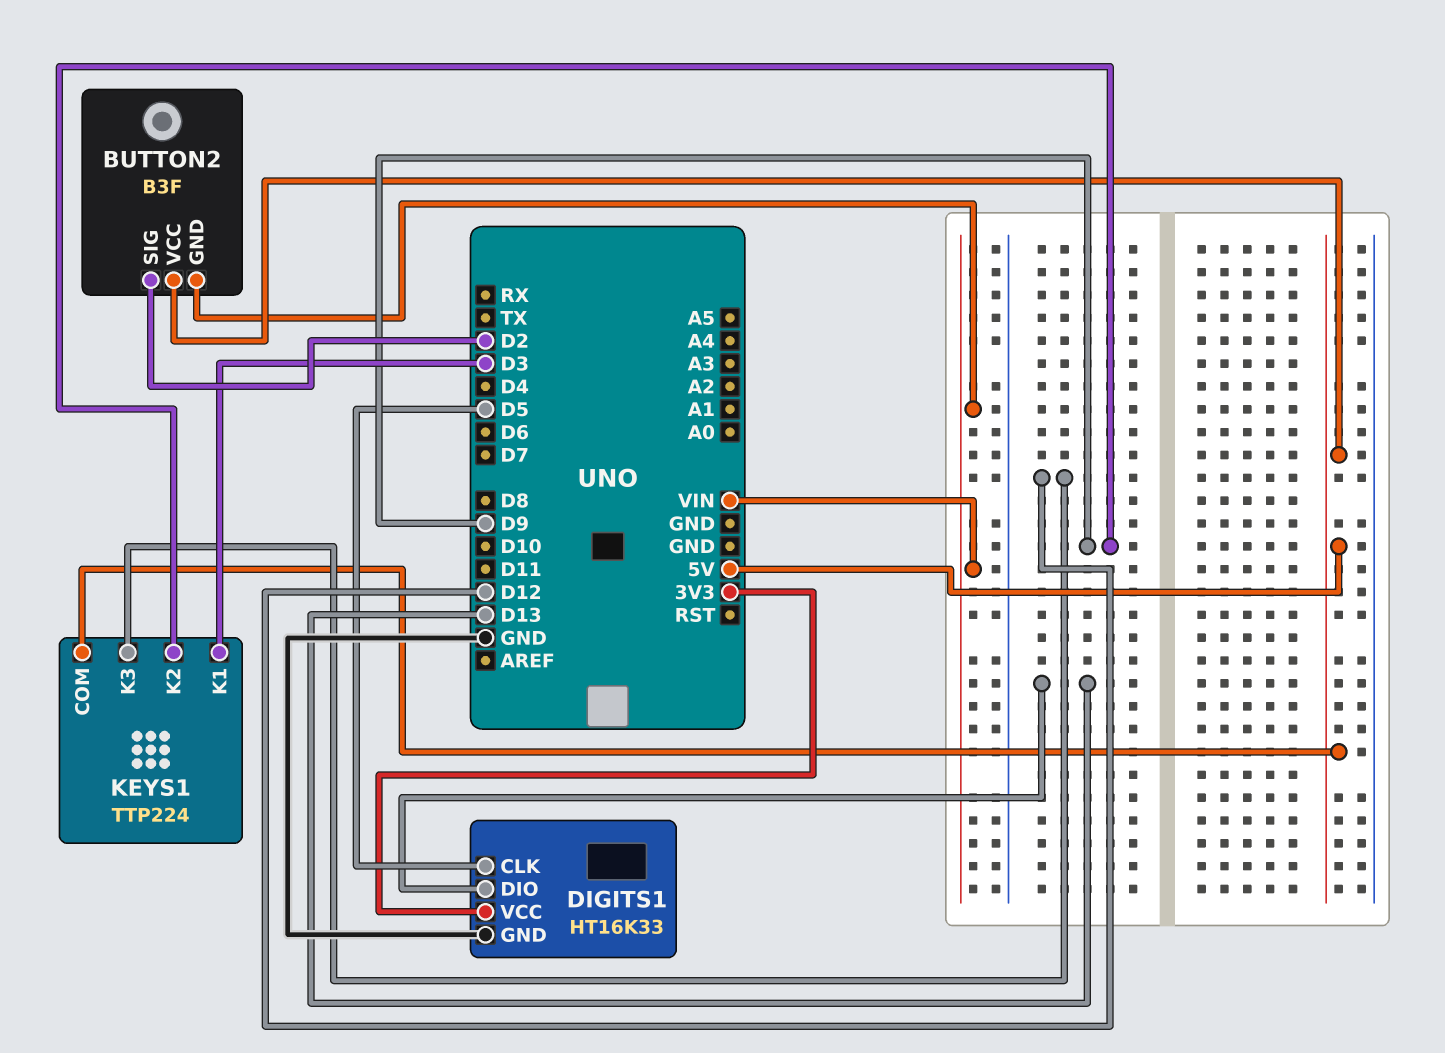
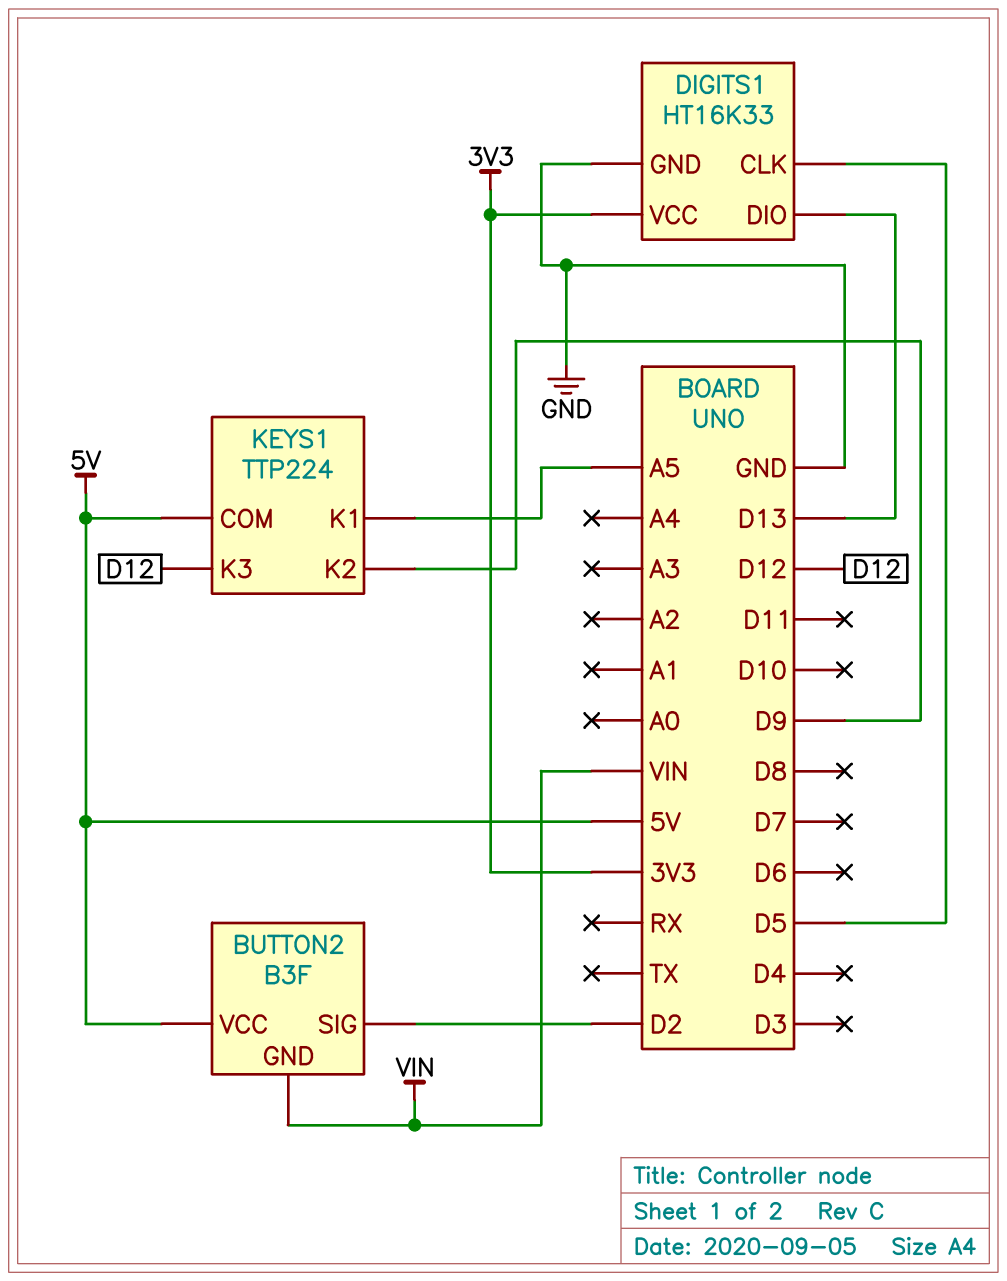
KEYS1 pin K1: D3 -> A5

